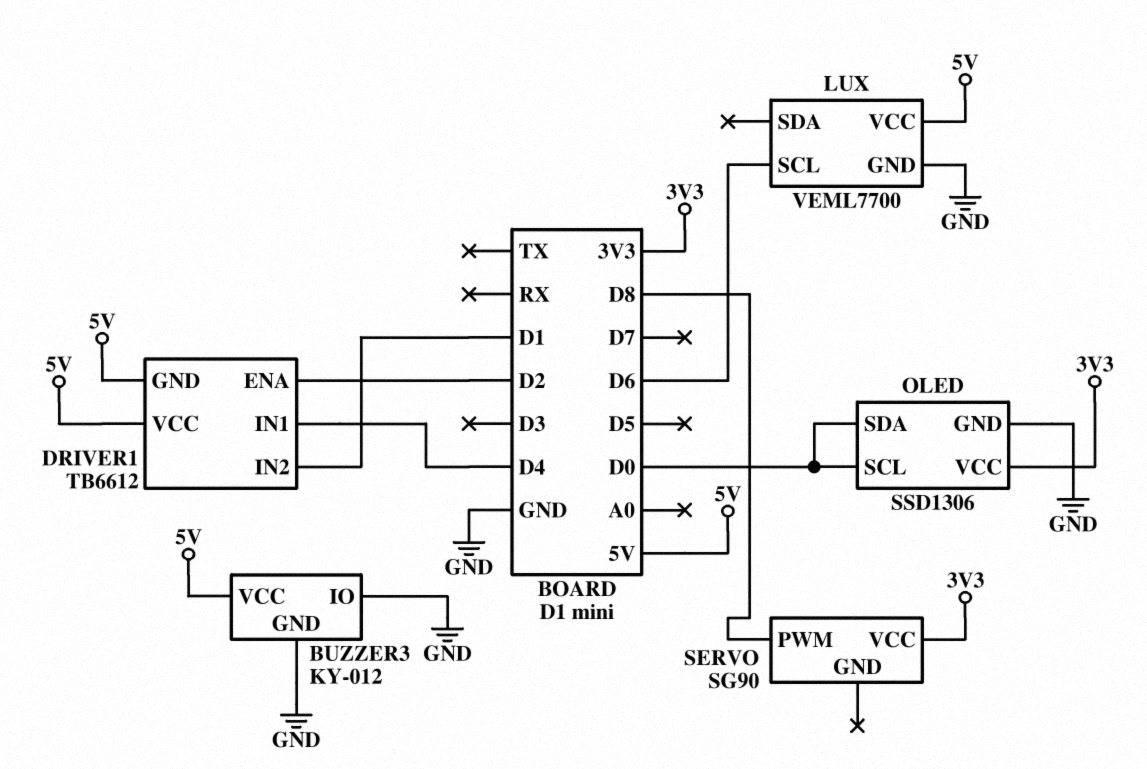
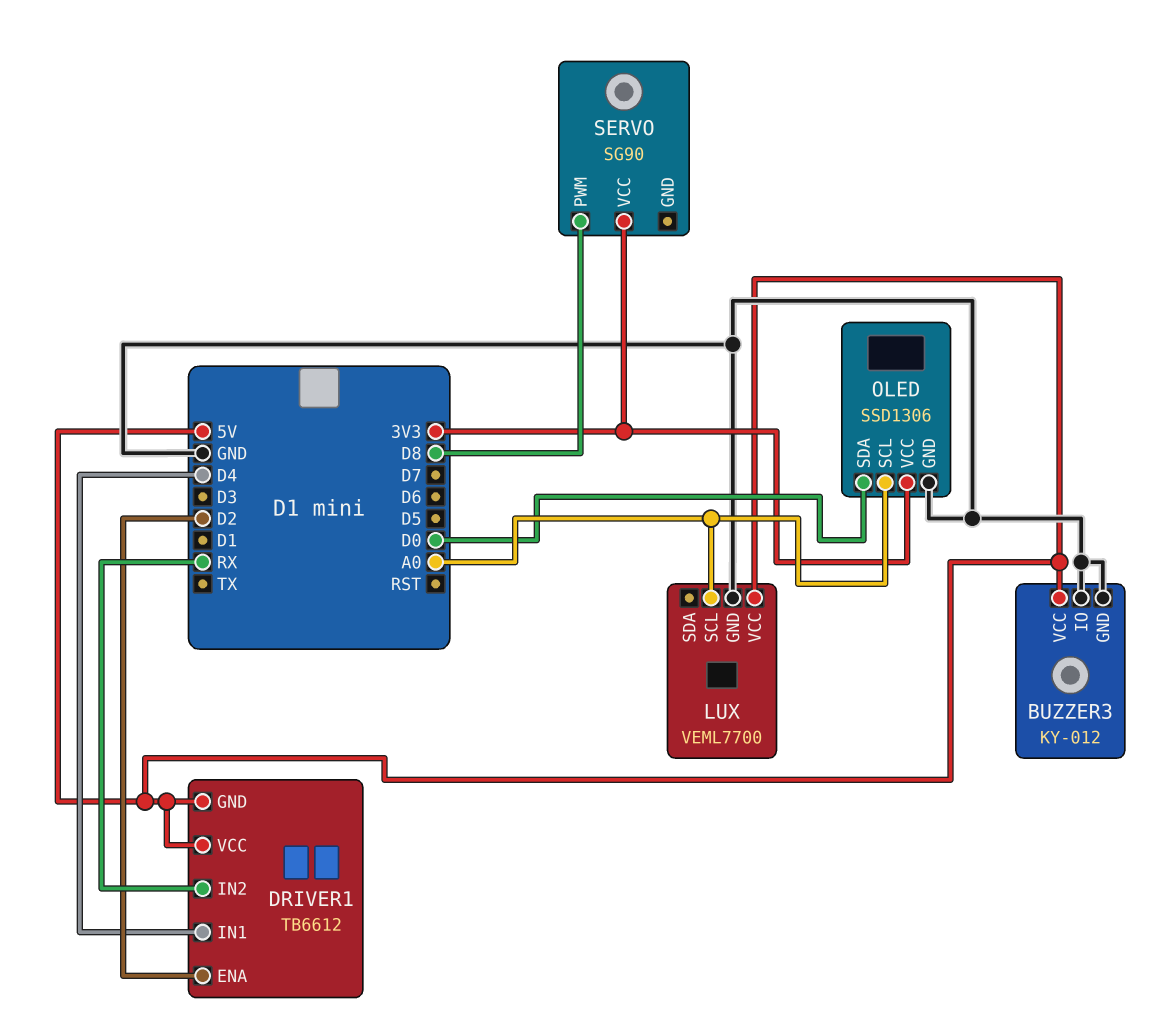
DRIVER1 pin IN2: D1 -> RX
LUX pin SCL: D6 -> A0
OLED pin SCL: D0 -> A0

